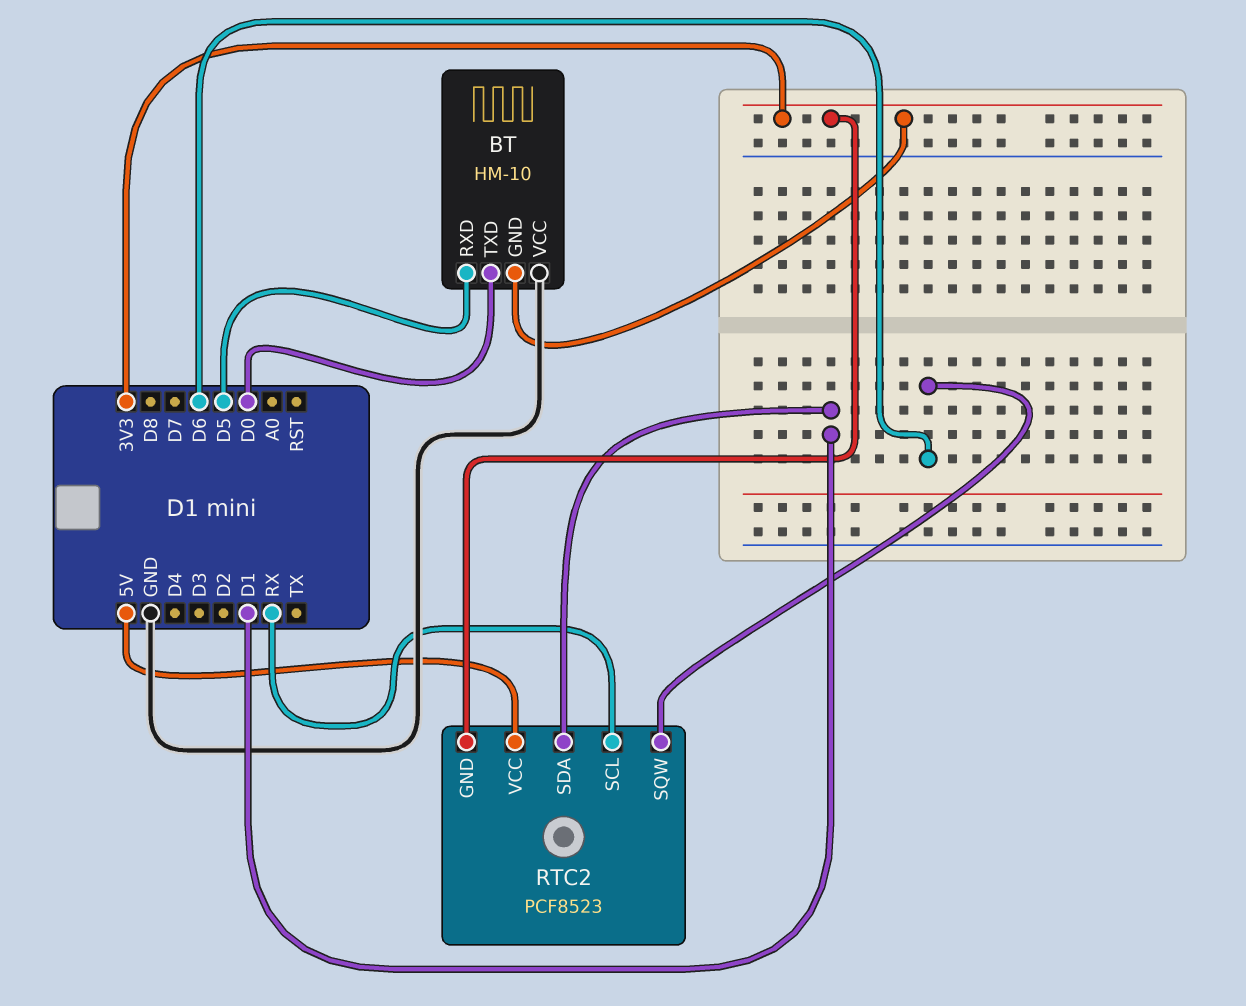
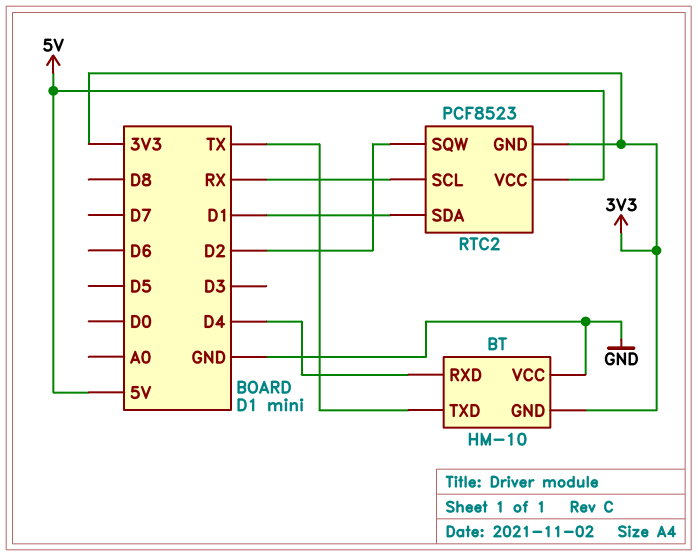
BT pin RXD: D5 -> D4
BT pin TXD: D0 -> TX
RTC2 pin SQW: D6 -> D2

